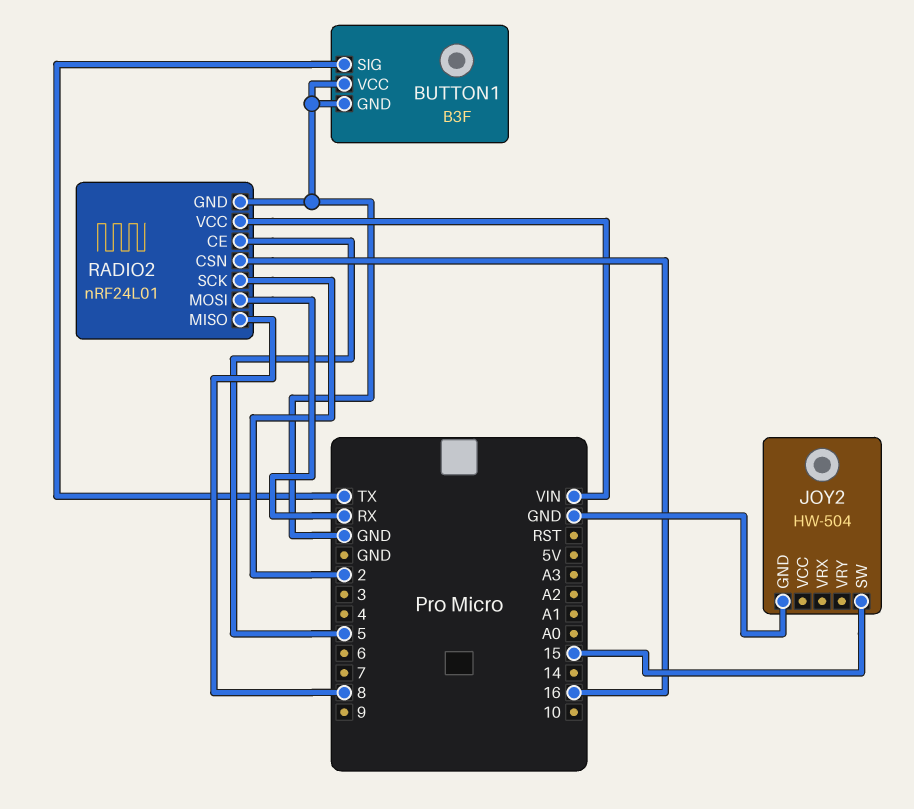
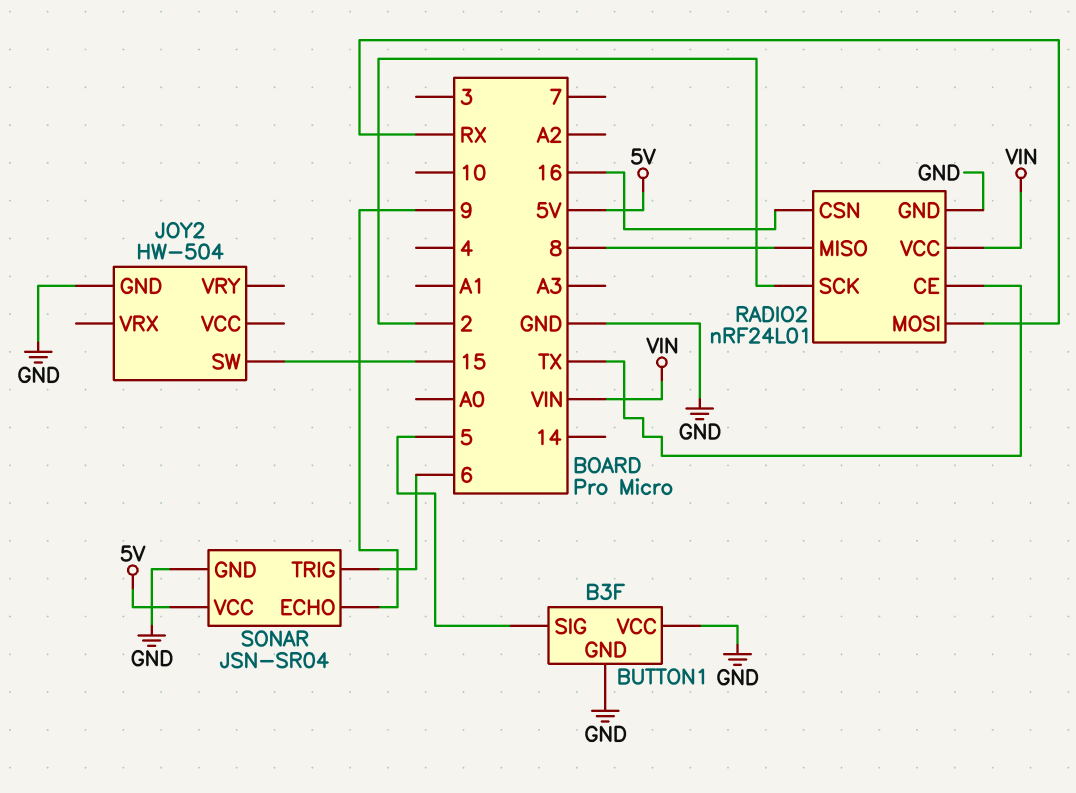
BUTTON1 pin SIG: TX -> 5
RADIO2 pin CE: 5 -> TX
SONAR: none -> JSN-SR04
SONAR pin ECHO: none -> 9
SONAR pin GND: none -> GND
SONAR pin TRIG: none -> 6
SONAR pin VCC: none -> 5V

